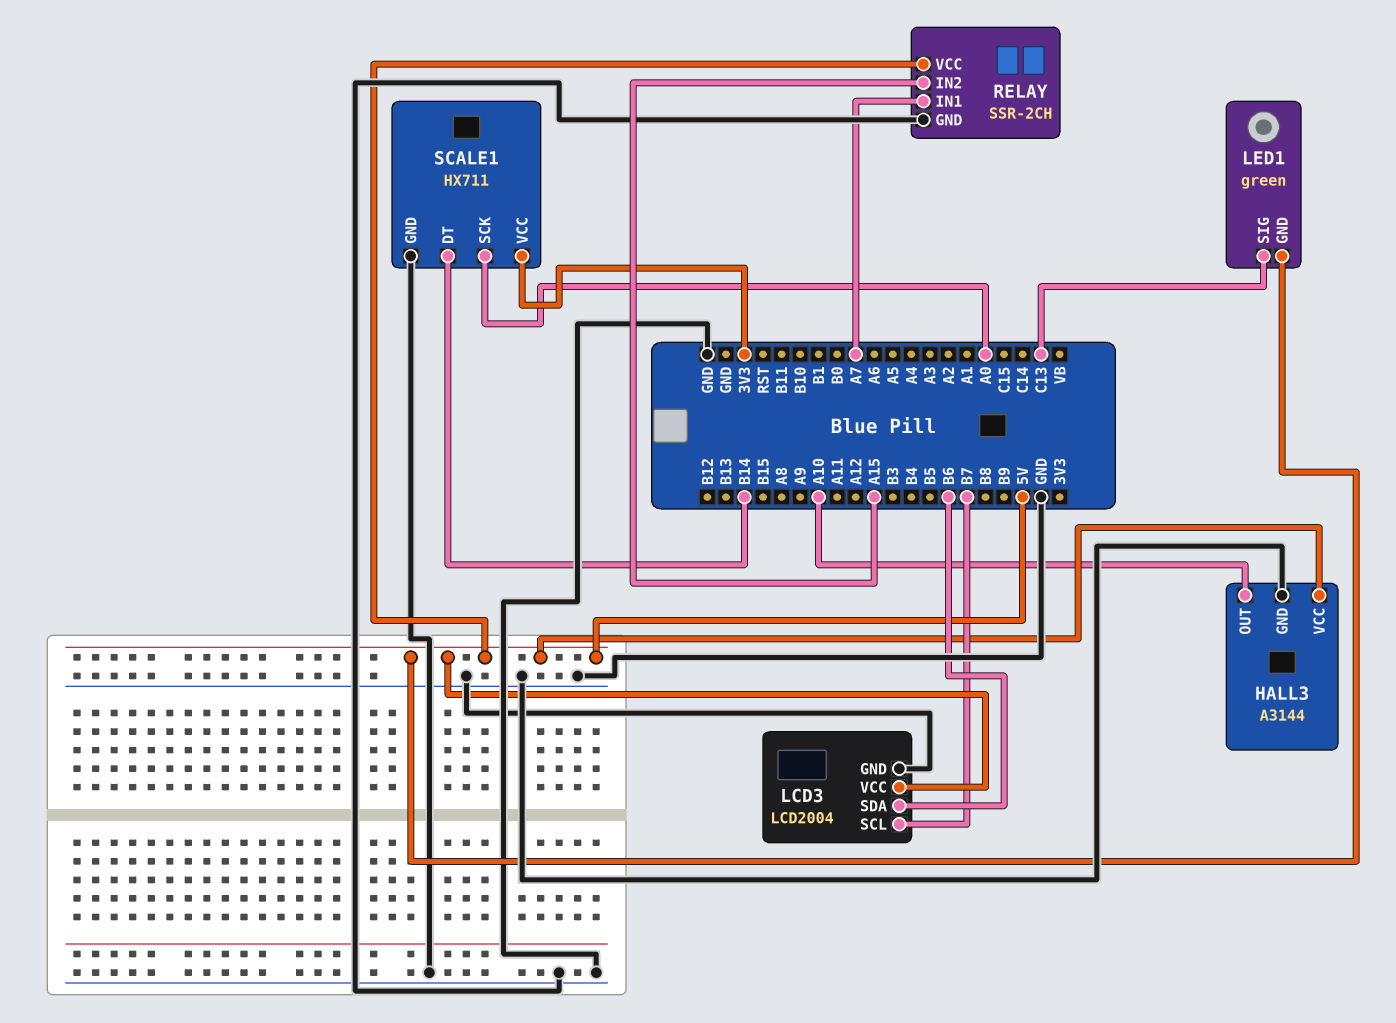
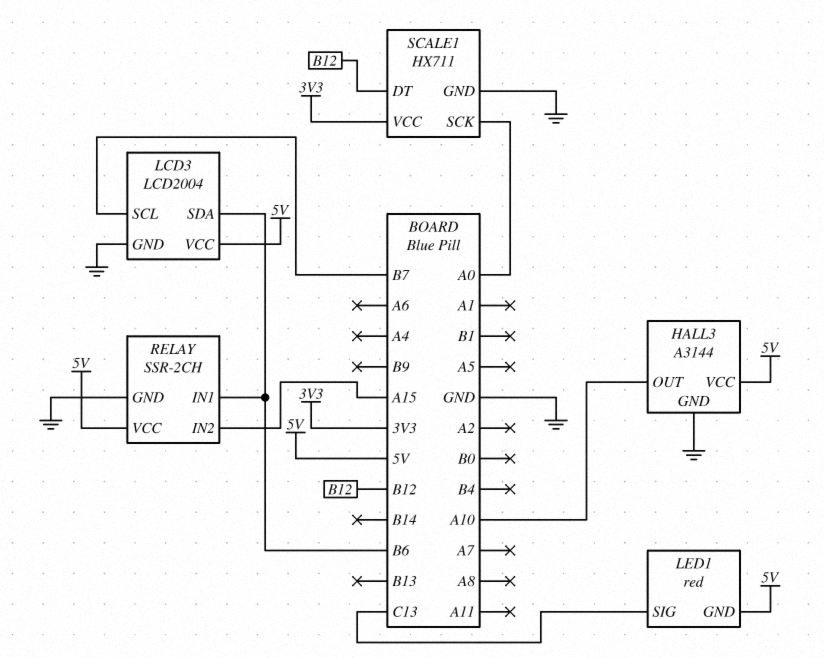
LED1: green -> red
RELAY pin IN1: A7 -> B6
SCALE1 pin DT: B14 -> B12

